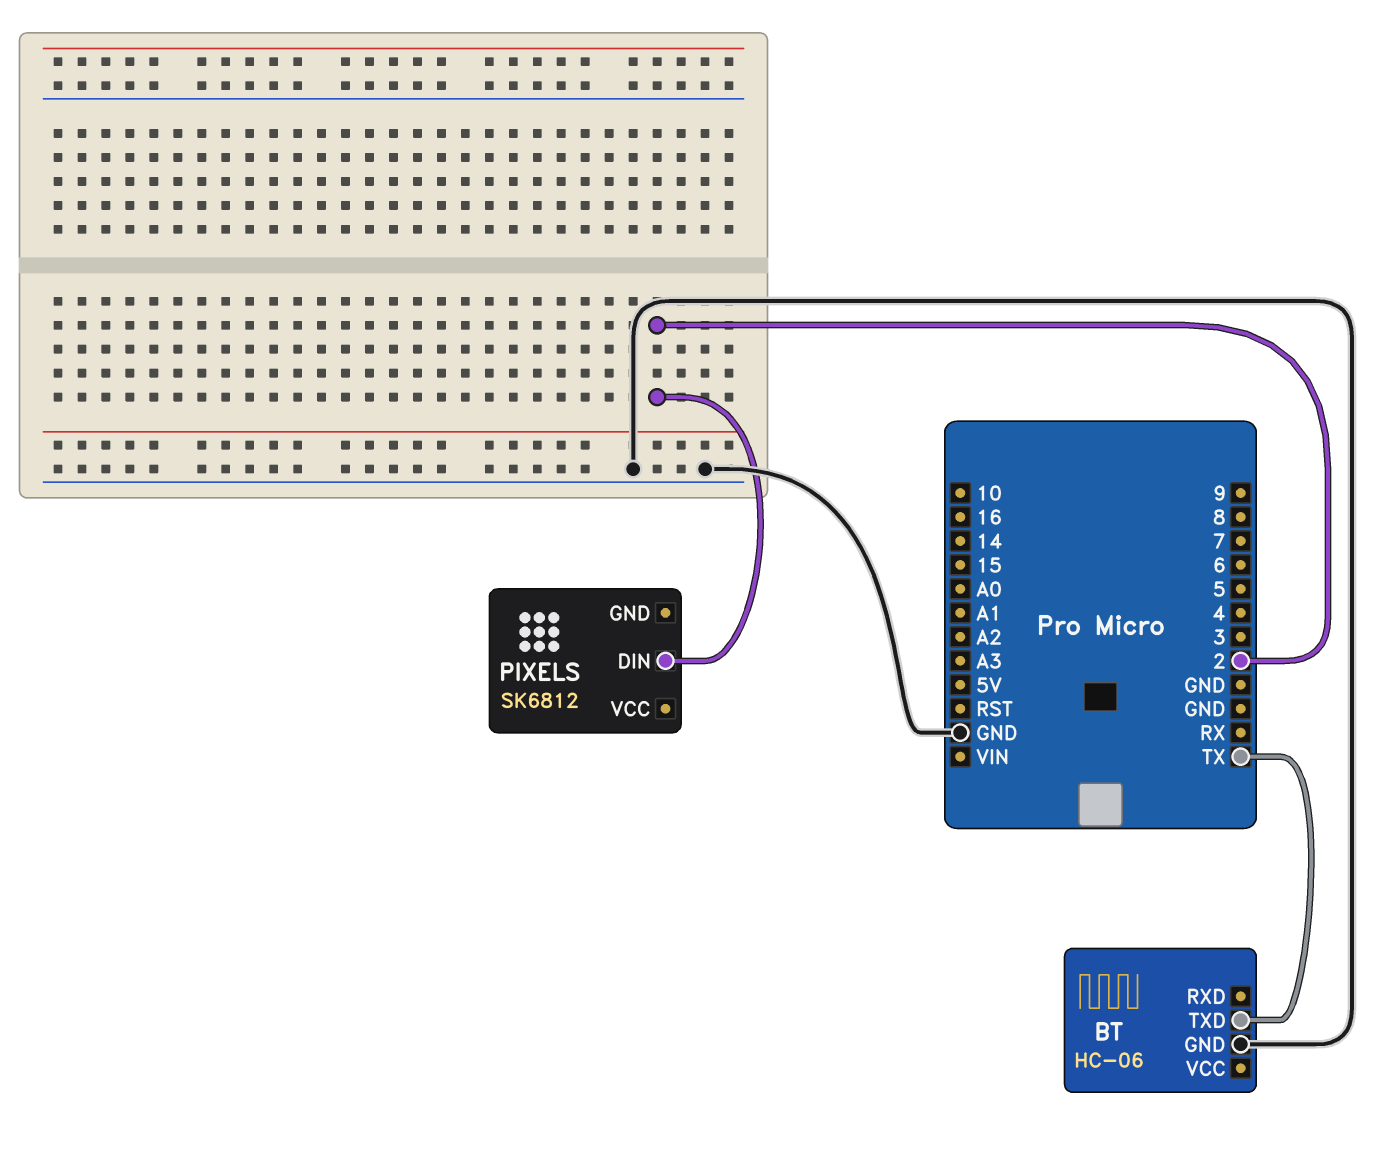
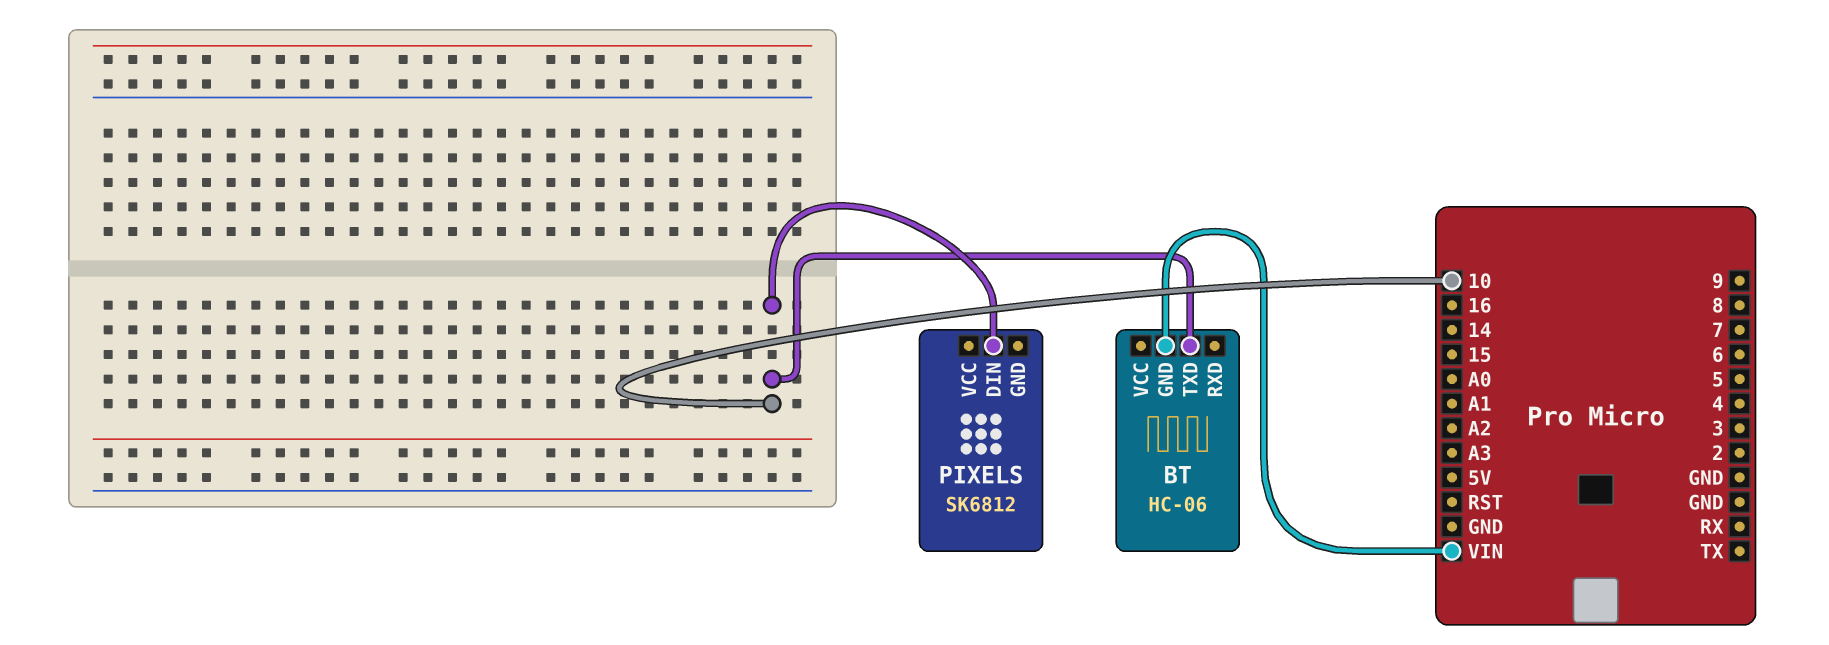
BT pin GND: GND -> VIN
BT pin TXD: TX -> 10
PIXELS pin DIN: 2 -> 10

